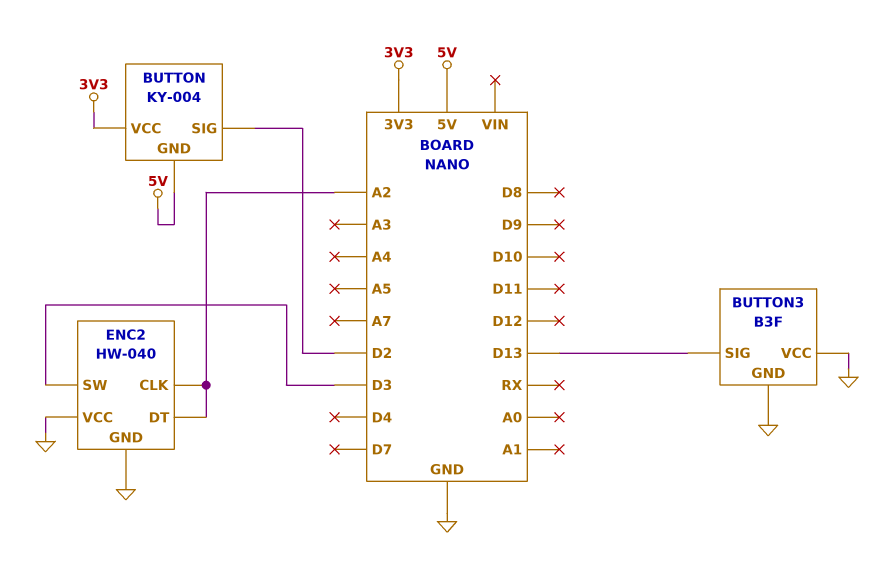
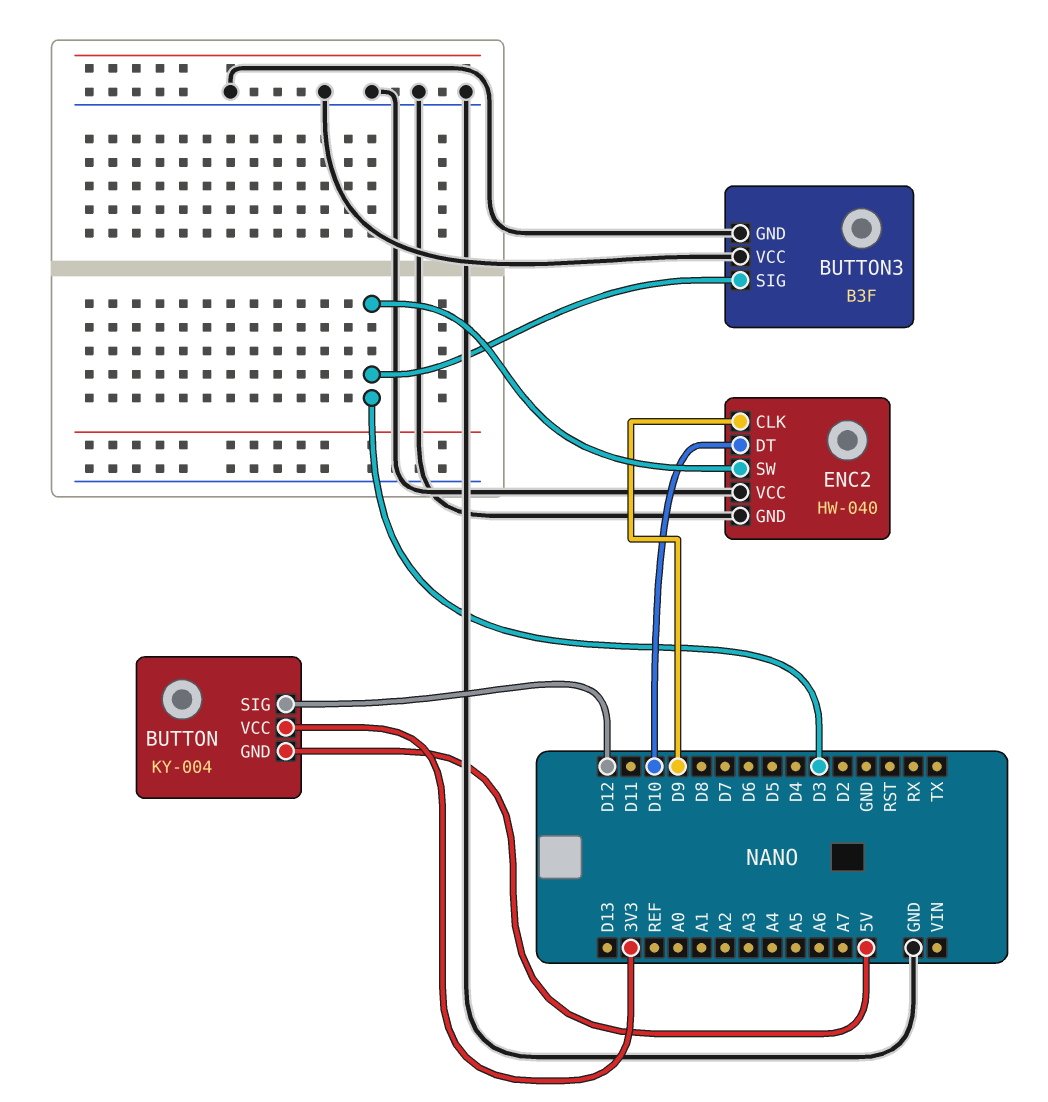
BUTTON pin SIG: D2 -> D12
BUTTON3 pin SIG: D13 -> D3
ENC2 pin CLK: A2 -> D9
ENC2 pin DT: A2 -> D10

